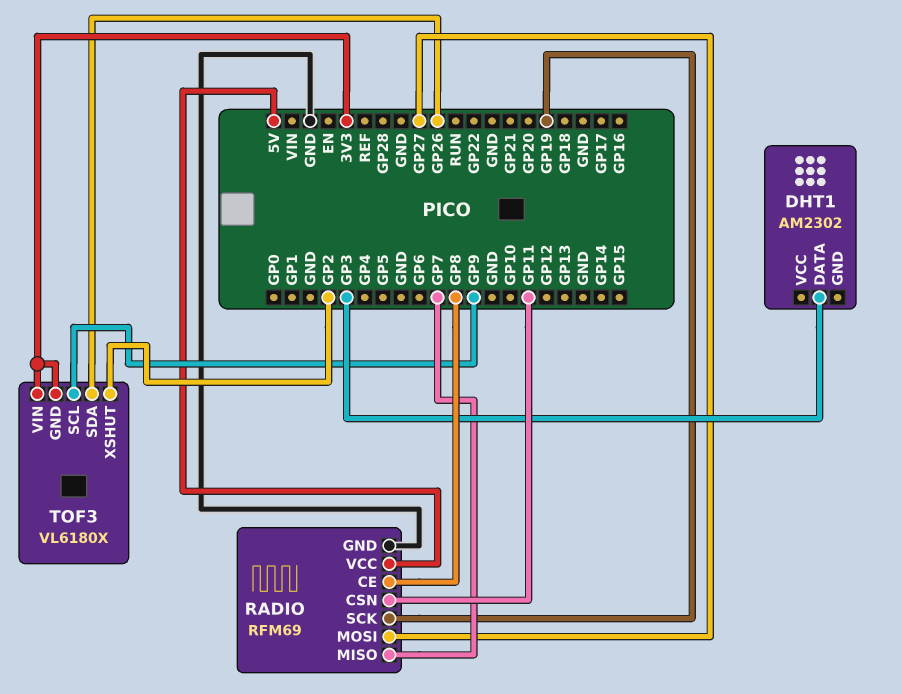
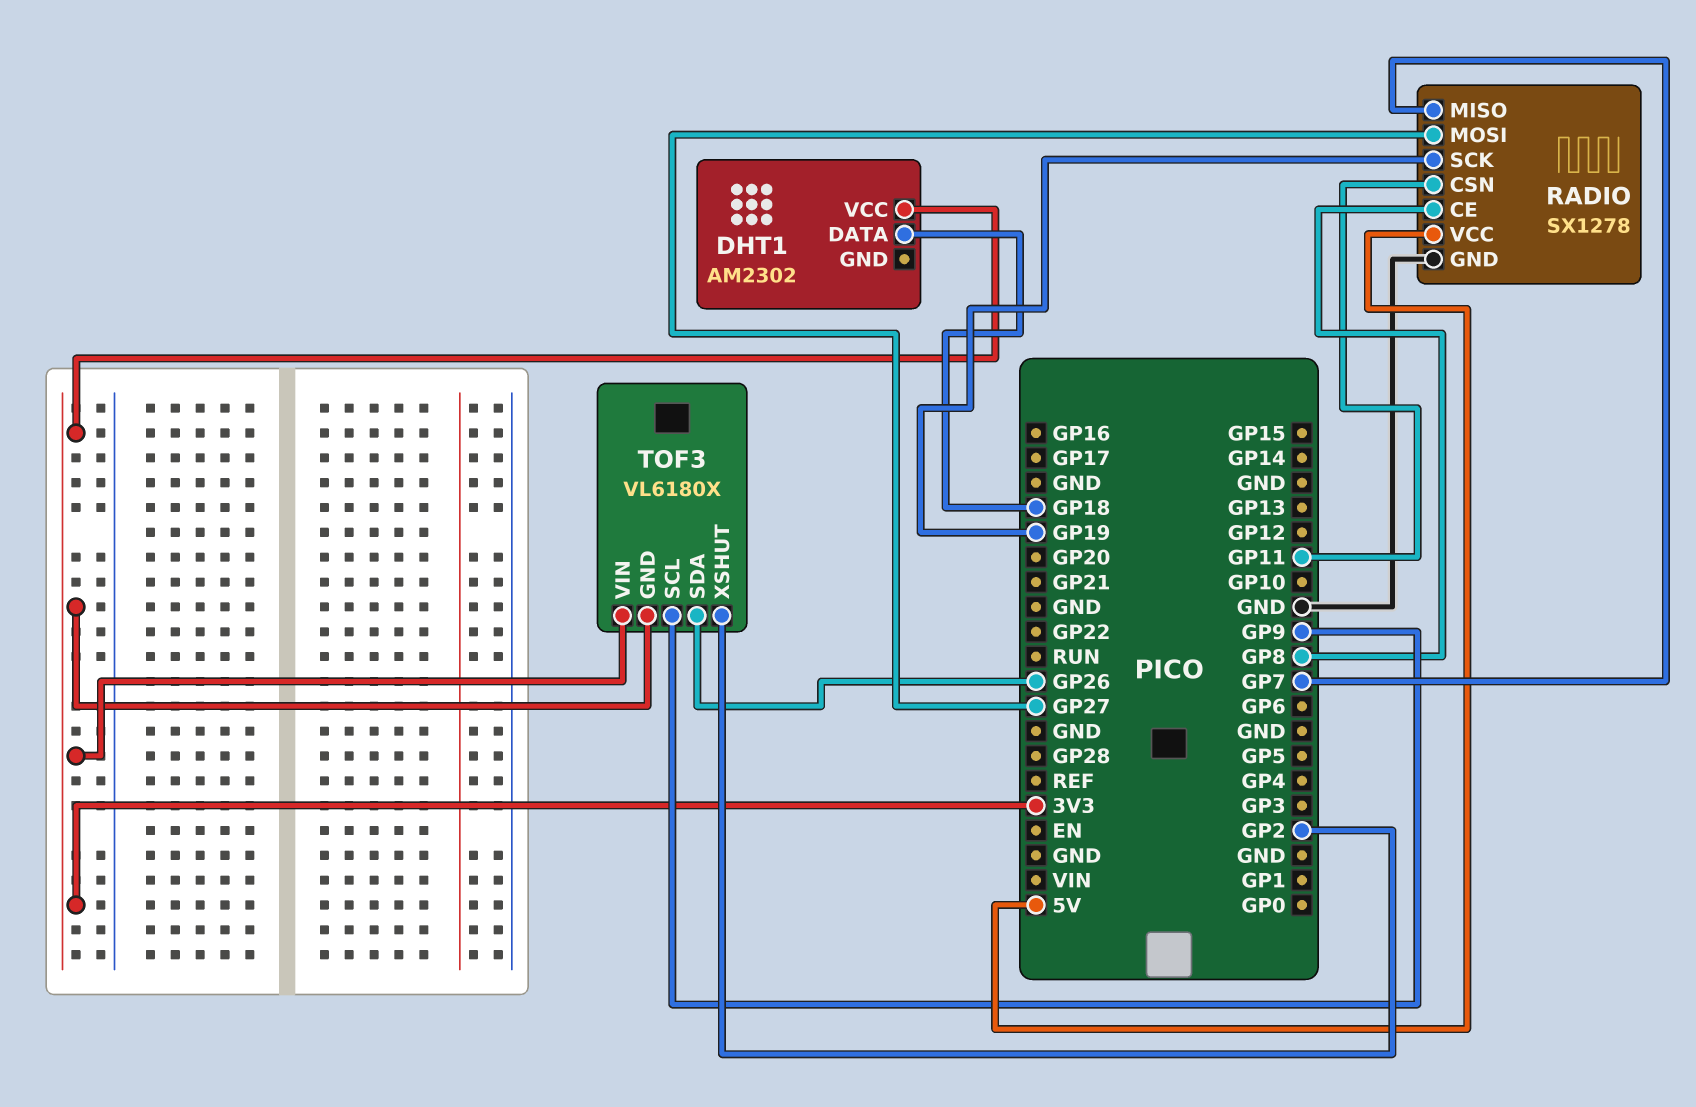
DHT1 pin DATA: GP3 -> GP18
DHT1 pin VCC: none -> 3V3
RADIO: RFM69 -> SX1278

